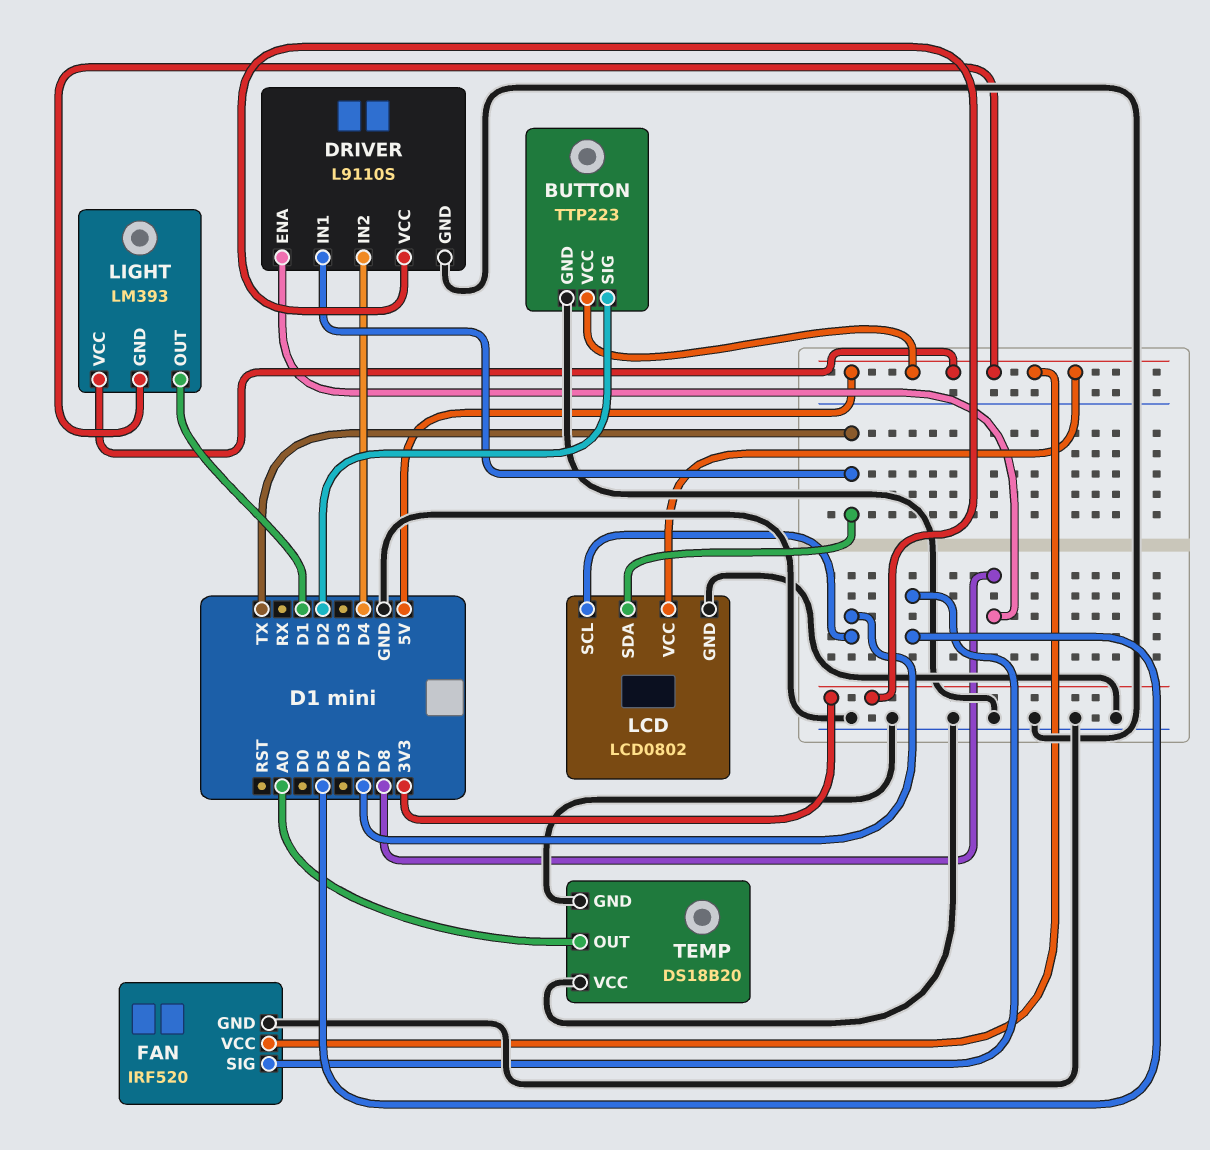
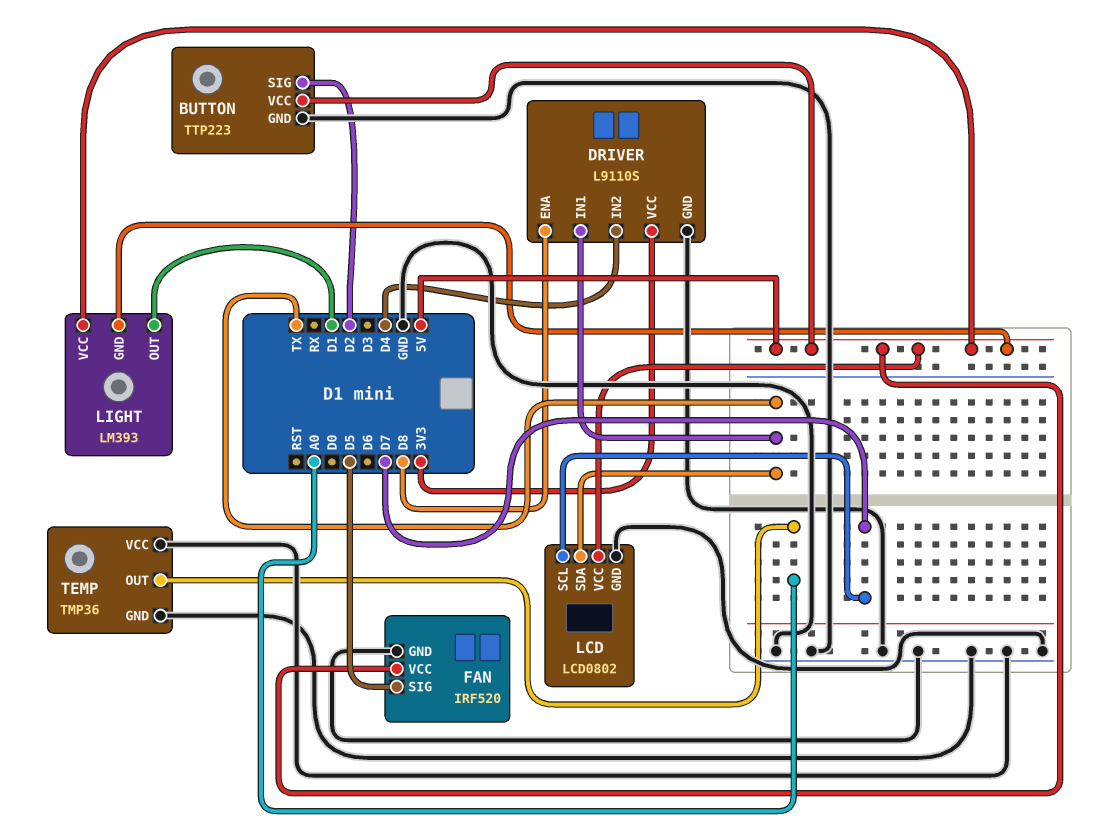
TEMP: DS18B20 -> TMP36

